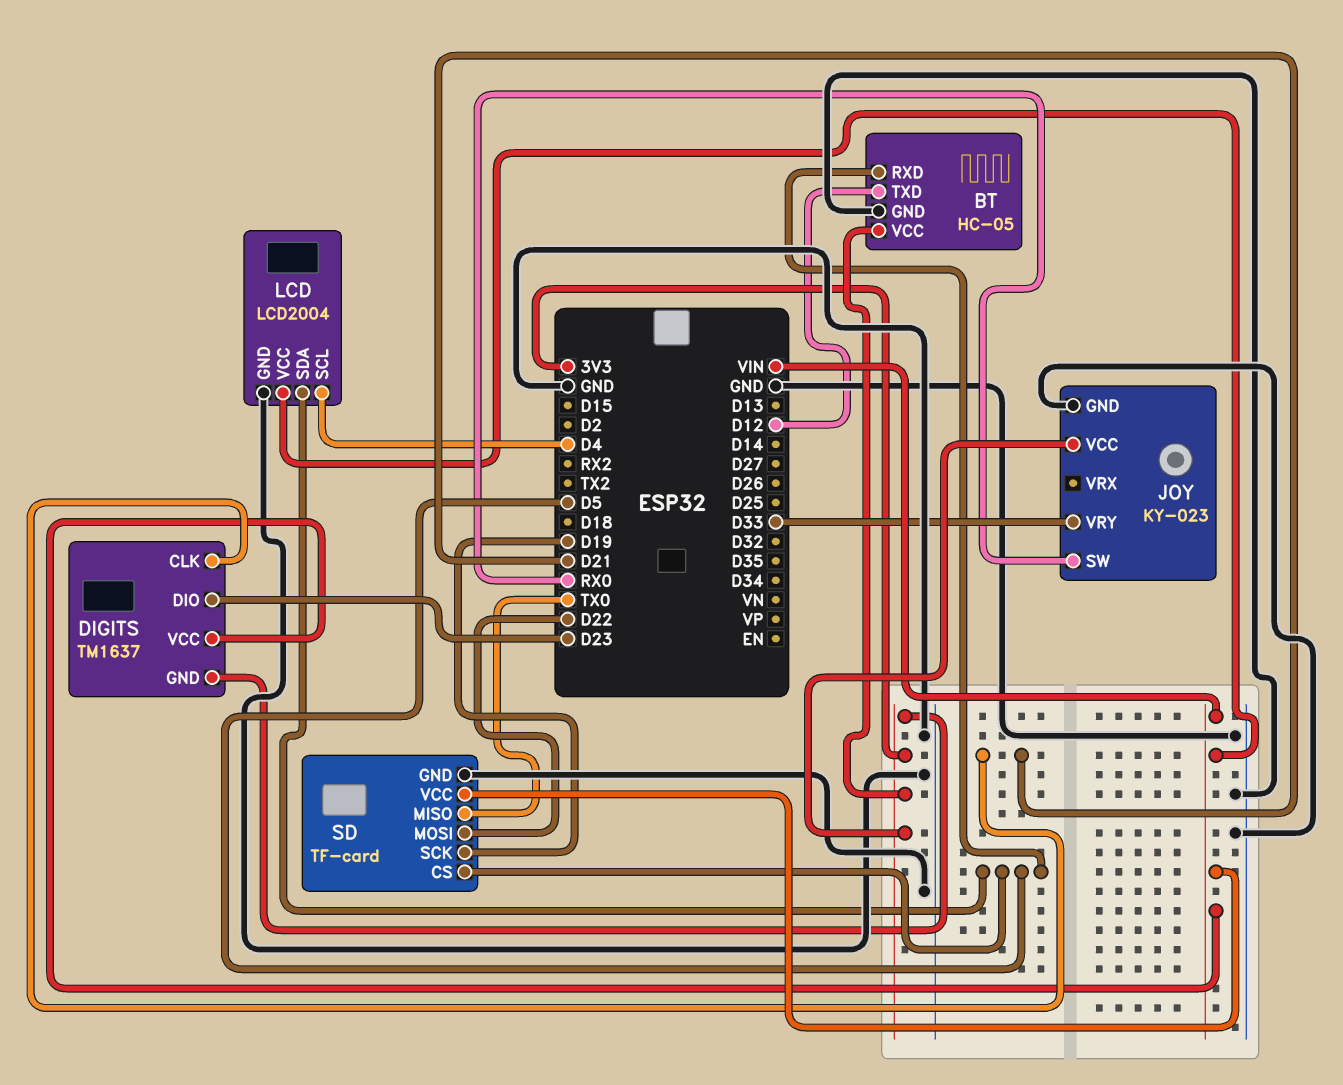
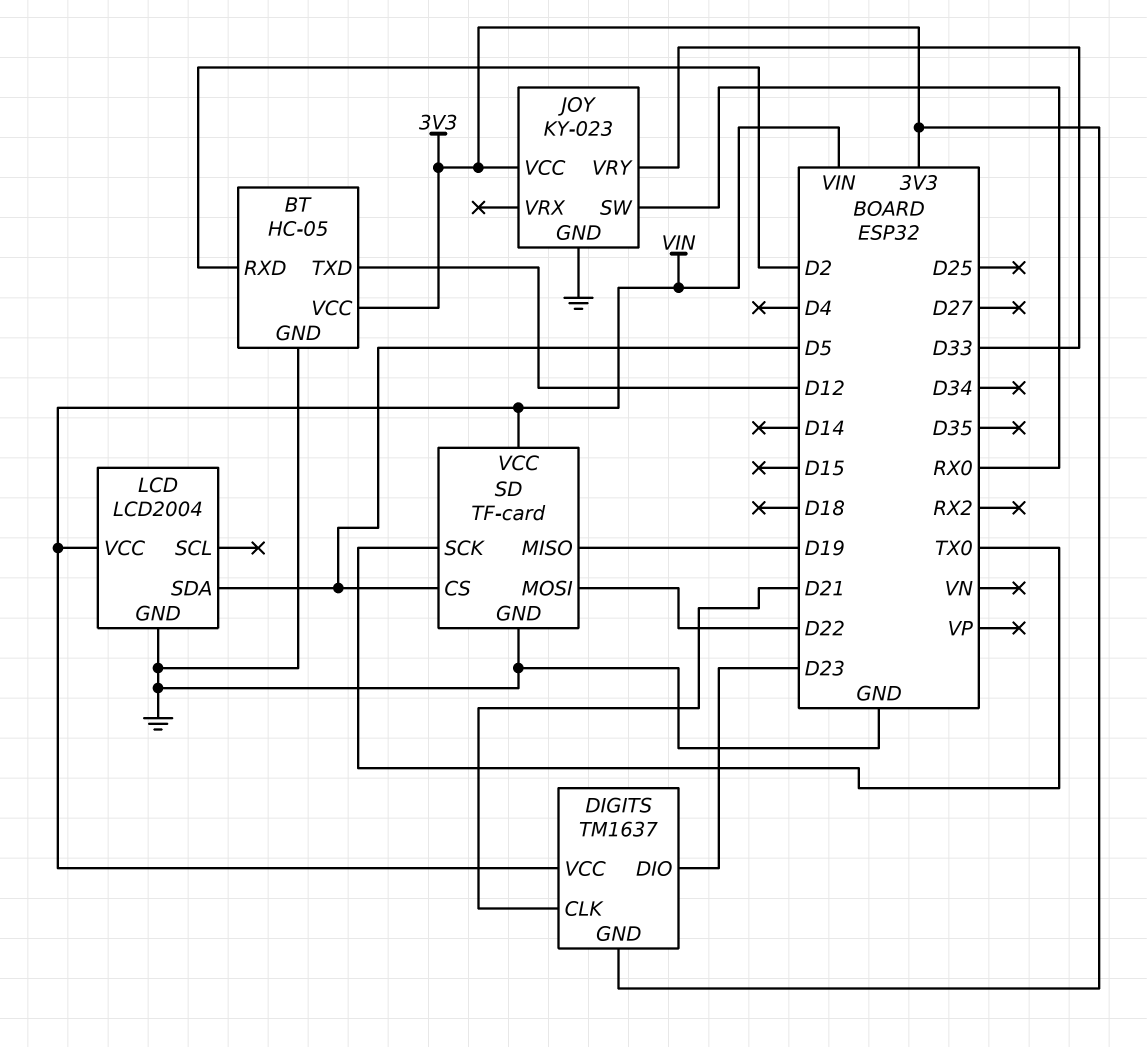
BT pin RXD: D5 -> D2
LCD pin SCL: D4 -> none
SD pin MISO: TX0 -> D19
SD pin SCK: D19 -> TX0

